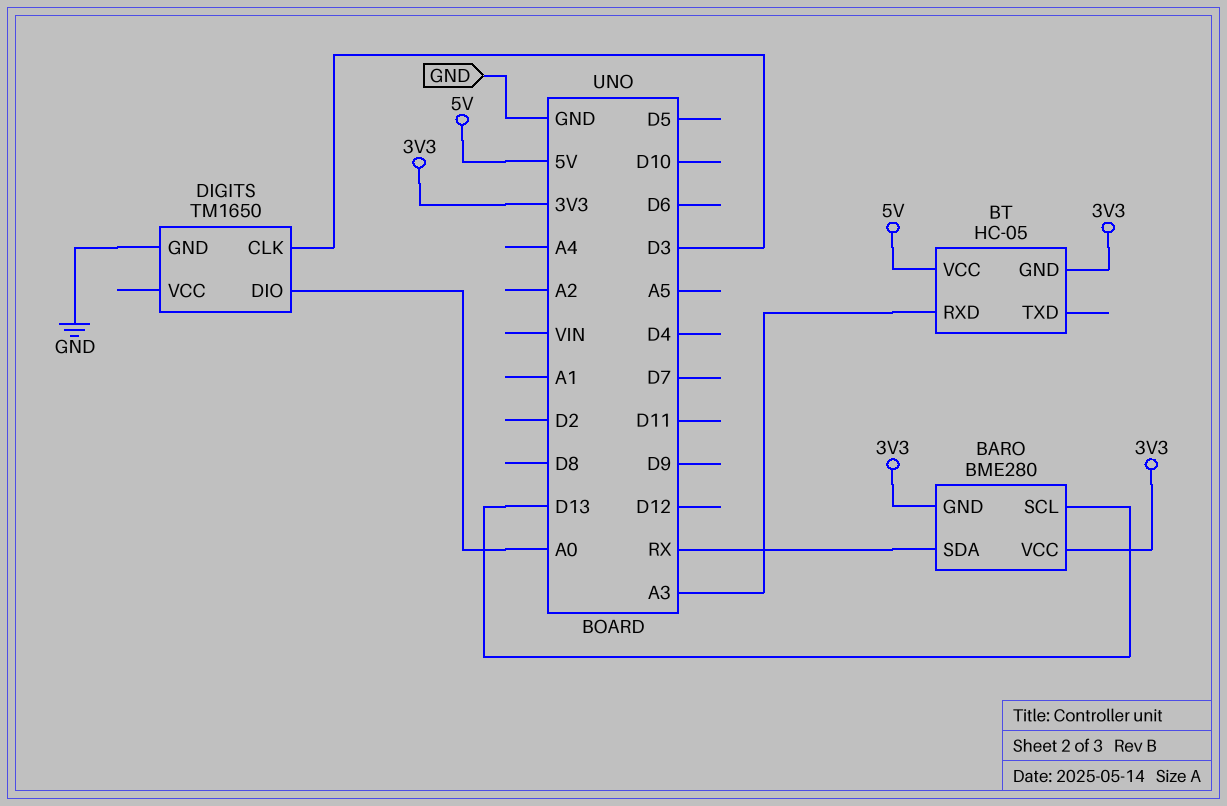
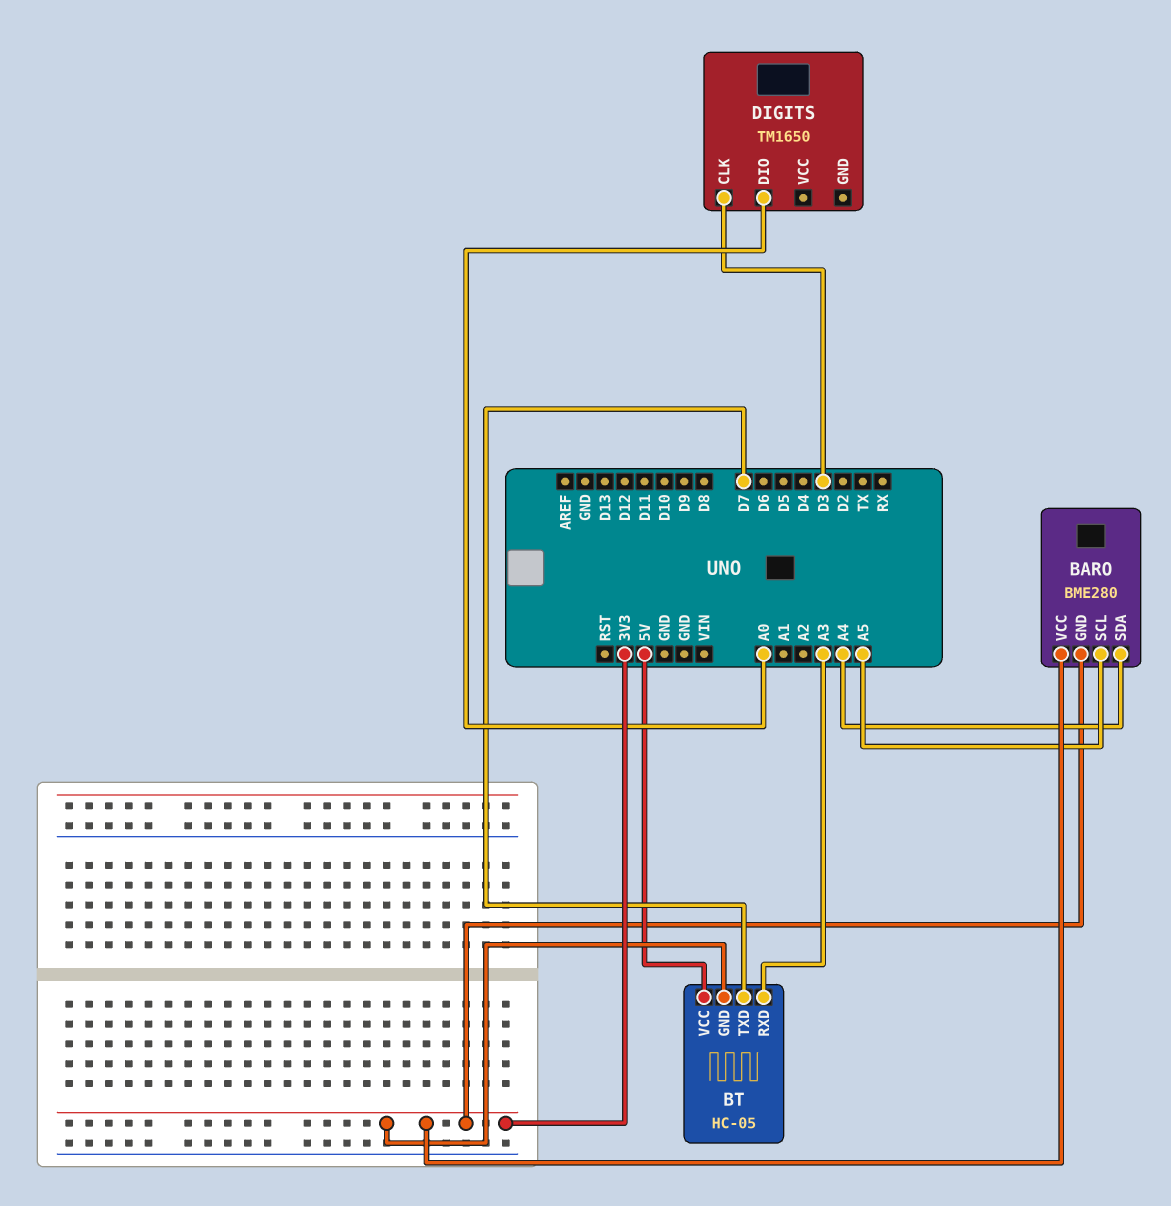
BARO pin SCL: D13 -> A5
BARO pin SDA: RX -> A4
BT pin TXD: none -> D7
DIGITS pin GND: GND -> none

